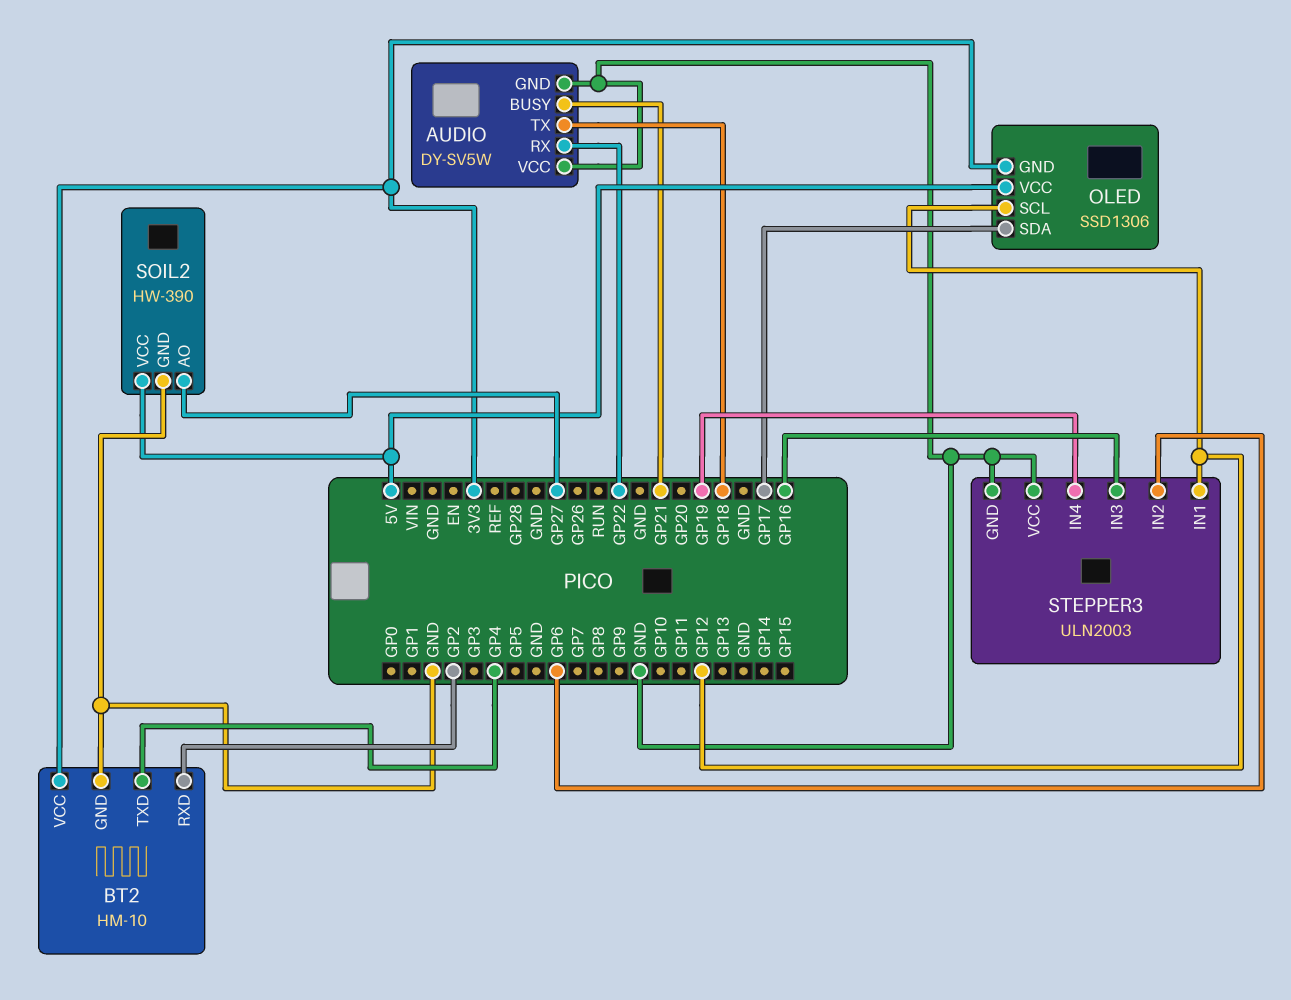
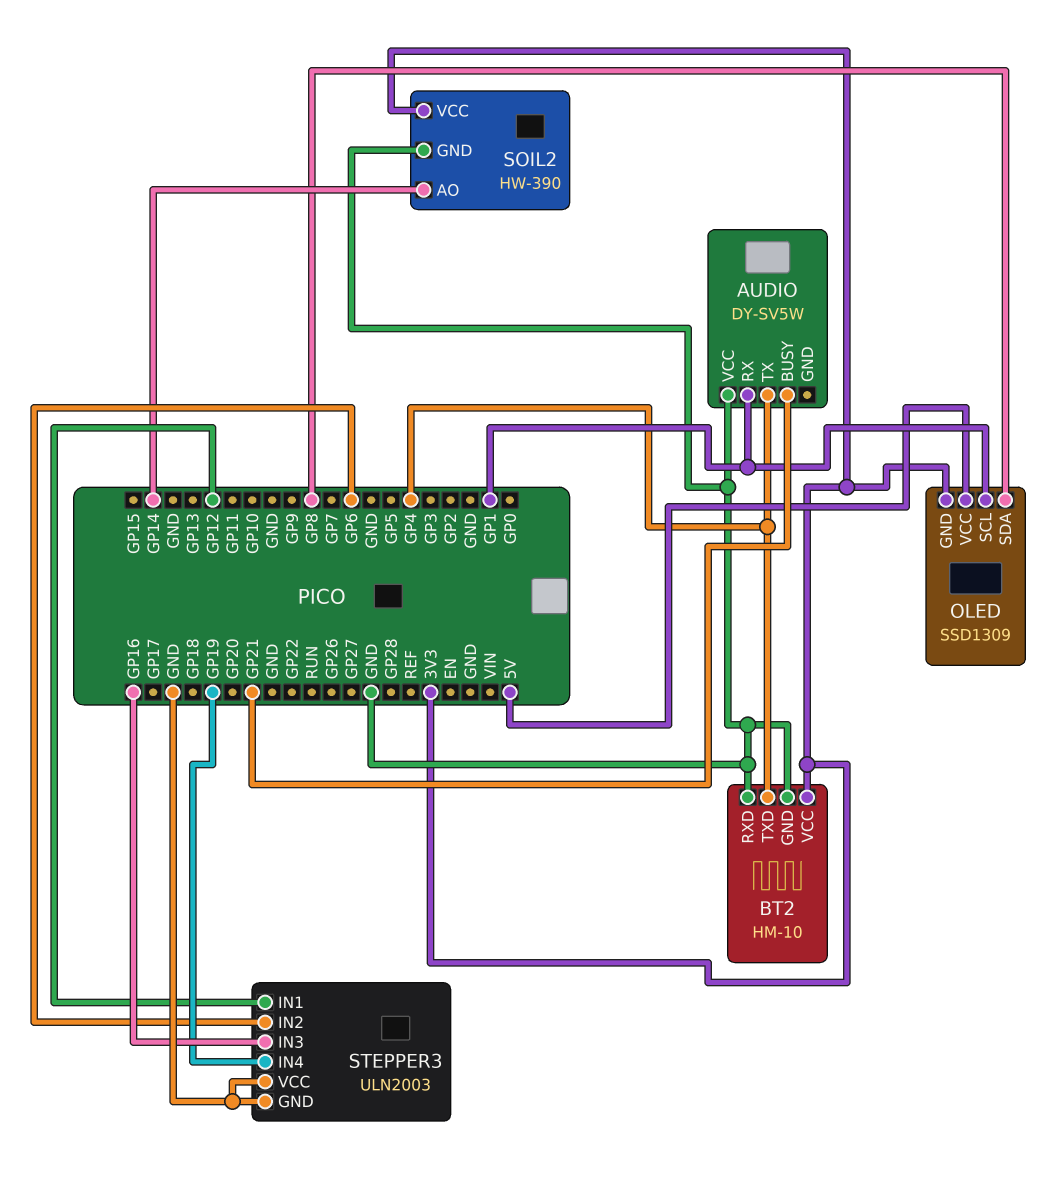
AUDIO pin GND: GND -> none
AUDIO pin RX: GP22 -> GP1
AUDIO pin TX: GP18 -> GP4
BT2 pin RXD: GP2 -> GND
OLED: SSD1306 -> SSD1309
OLED pin SCL: GP12 -> GP1
OLED pin SDA: GP17 -> GP8
SOIL2 pin AO: GP27 -> GP14
SOIL2 pin VCC: 5V -> 3V3

